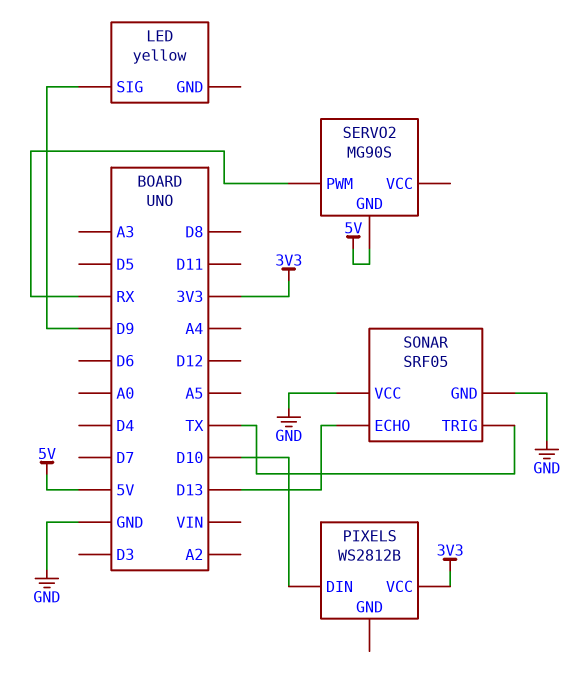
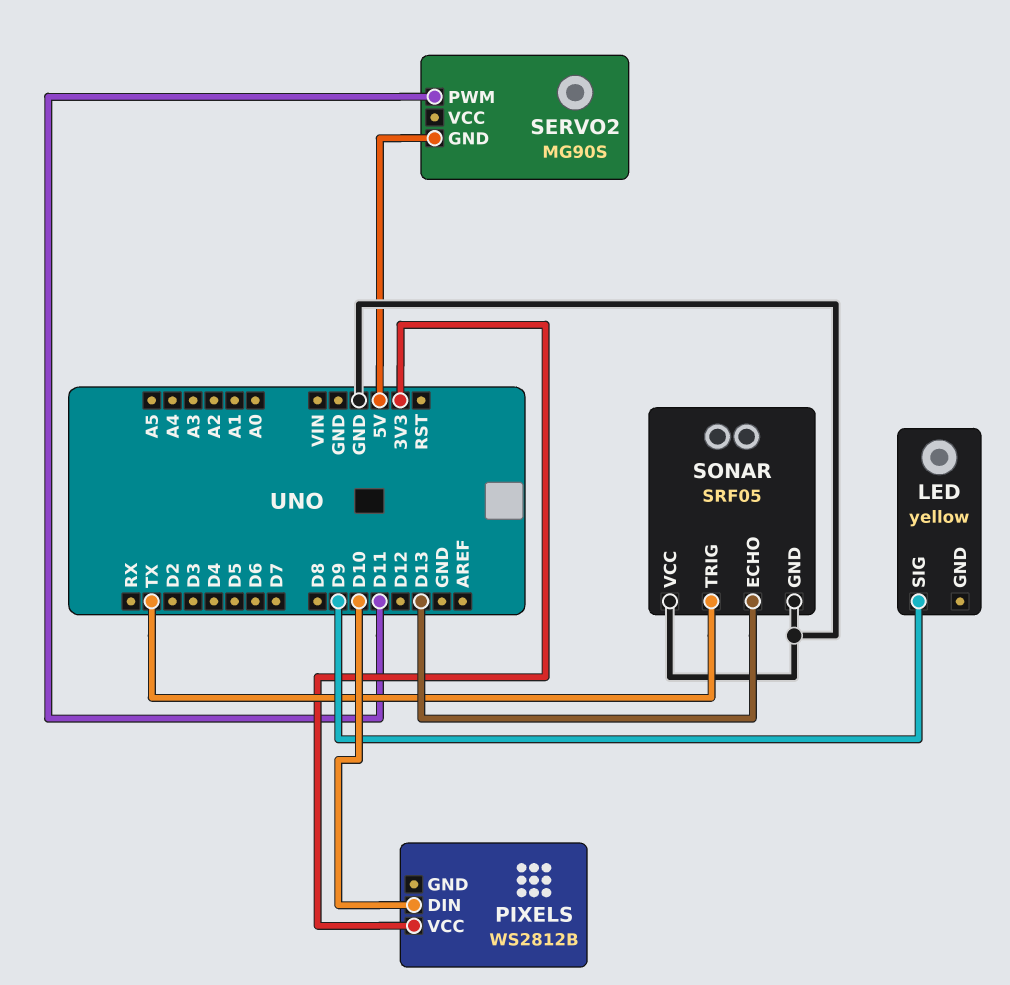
SERVO2 pin PWM: RX -> D11

